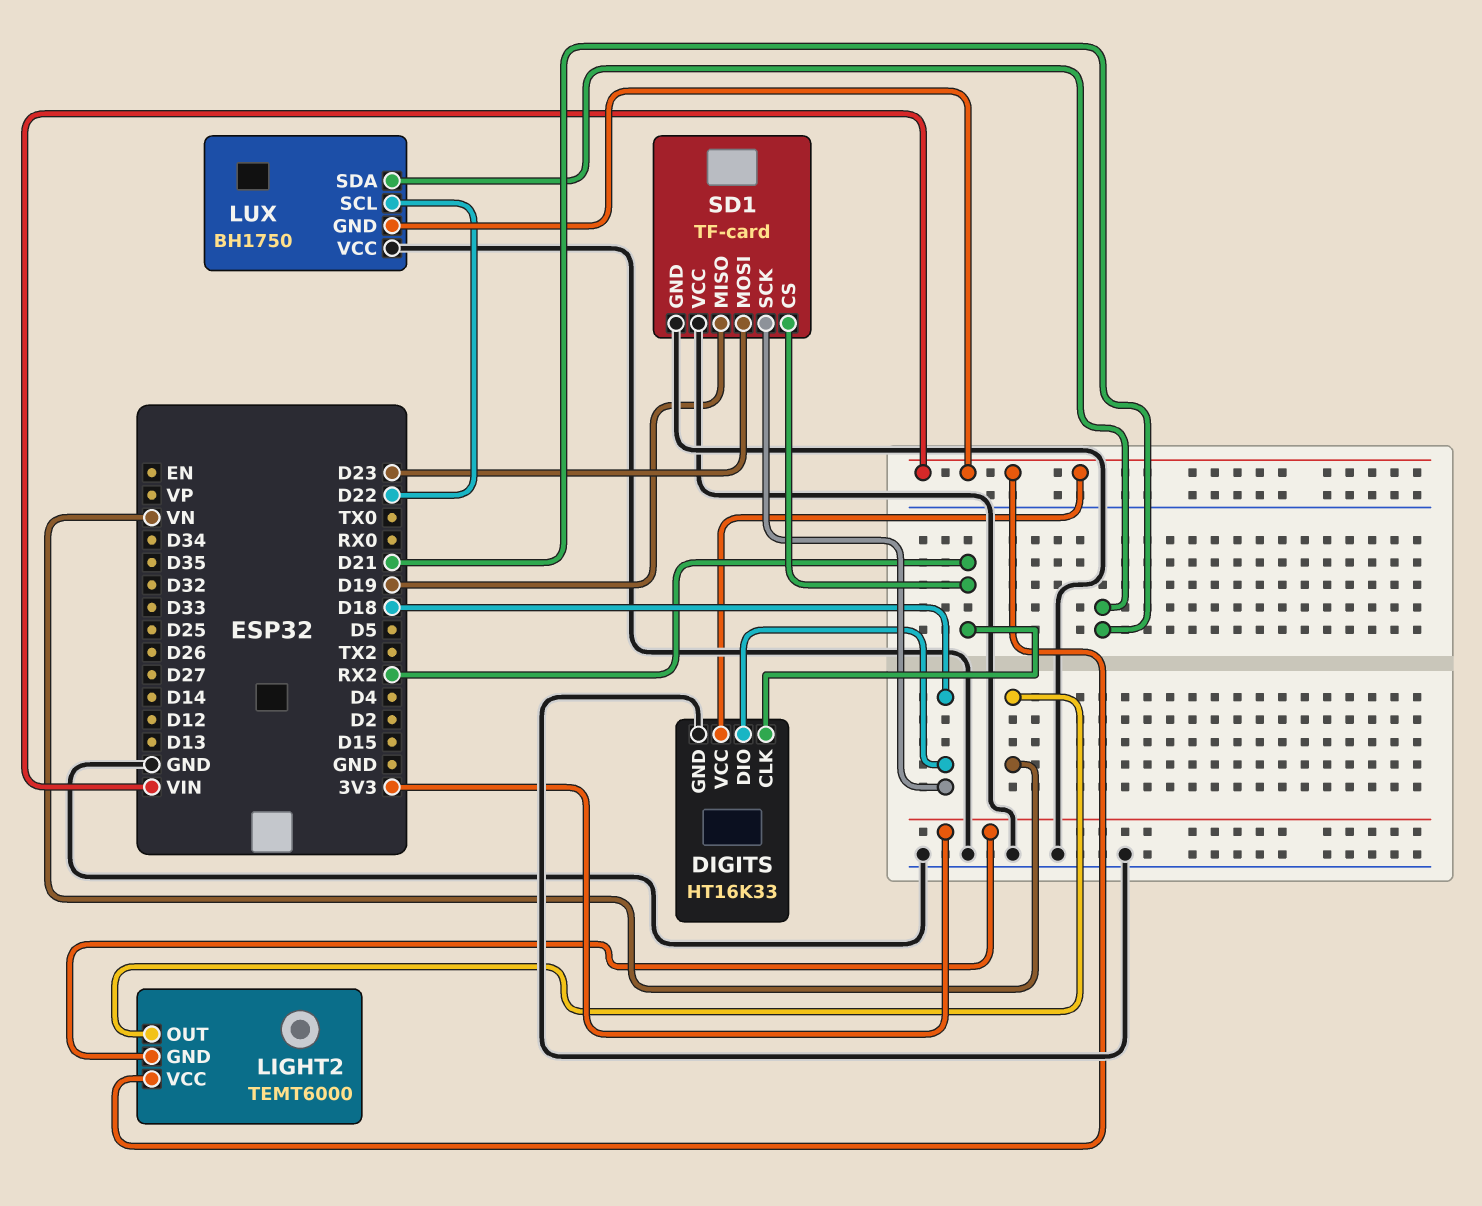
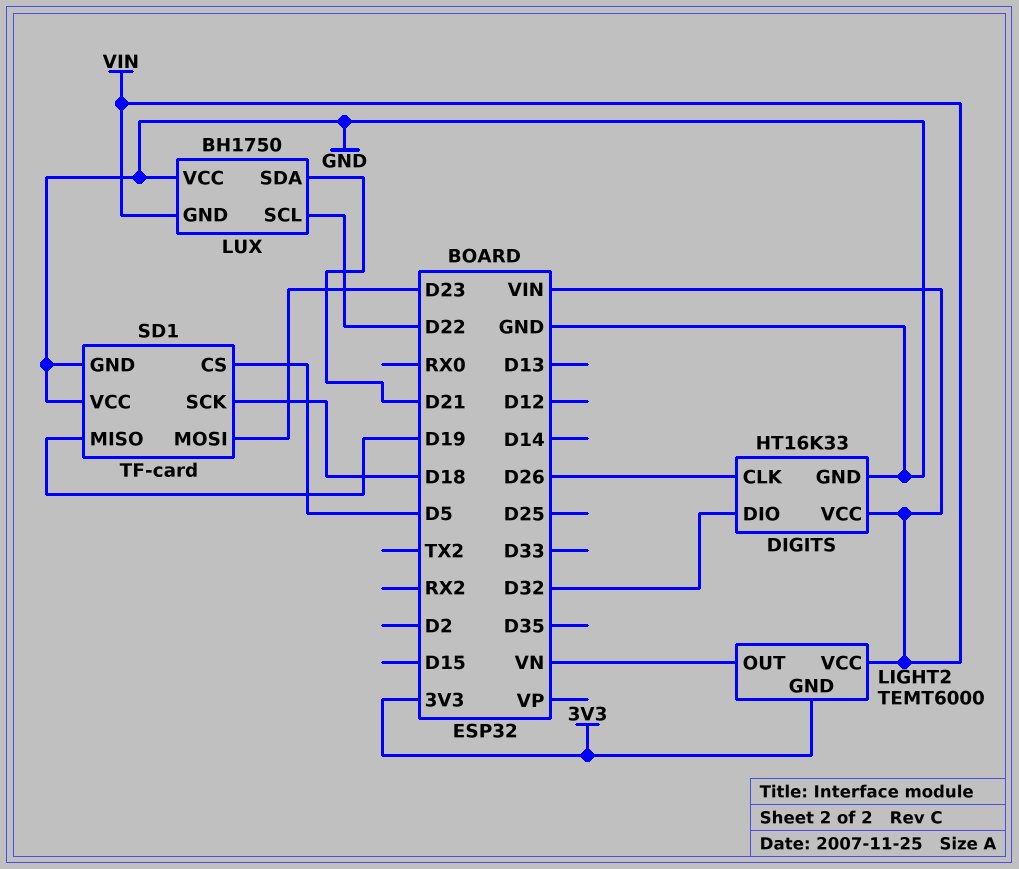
DIGITS pin CLK: RX2 -> D26
DIGITS pin DIO: D18 -> D32
SD1 pin CS: RX2 -> D5

